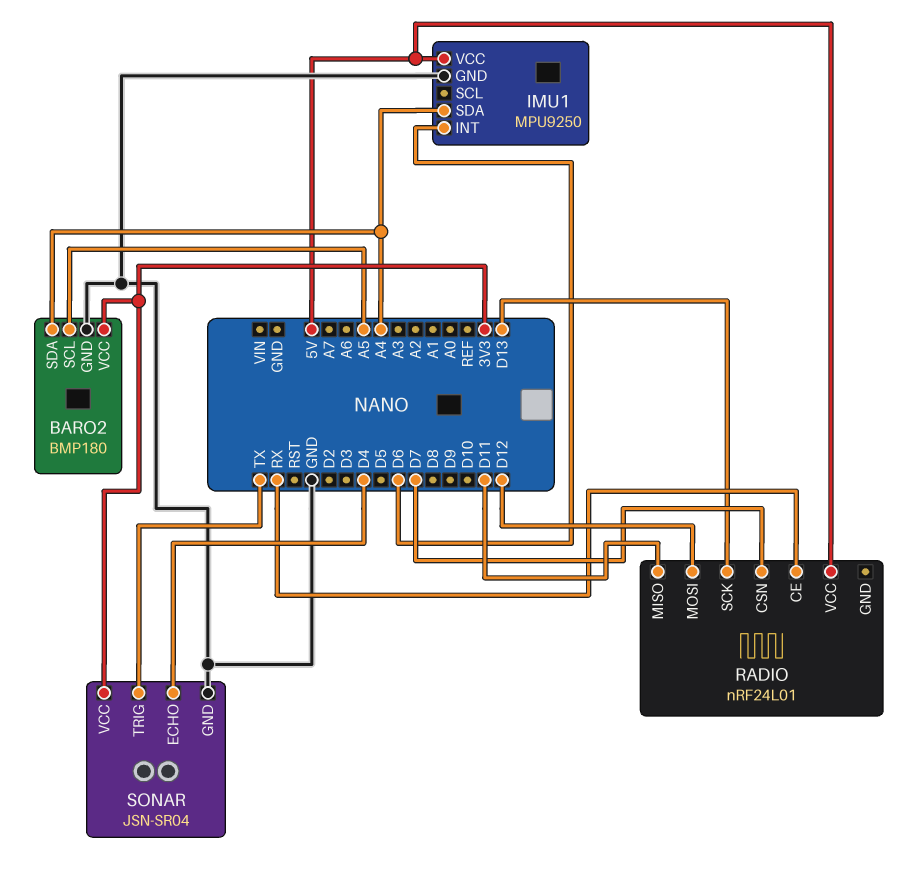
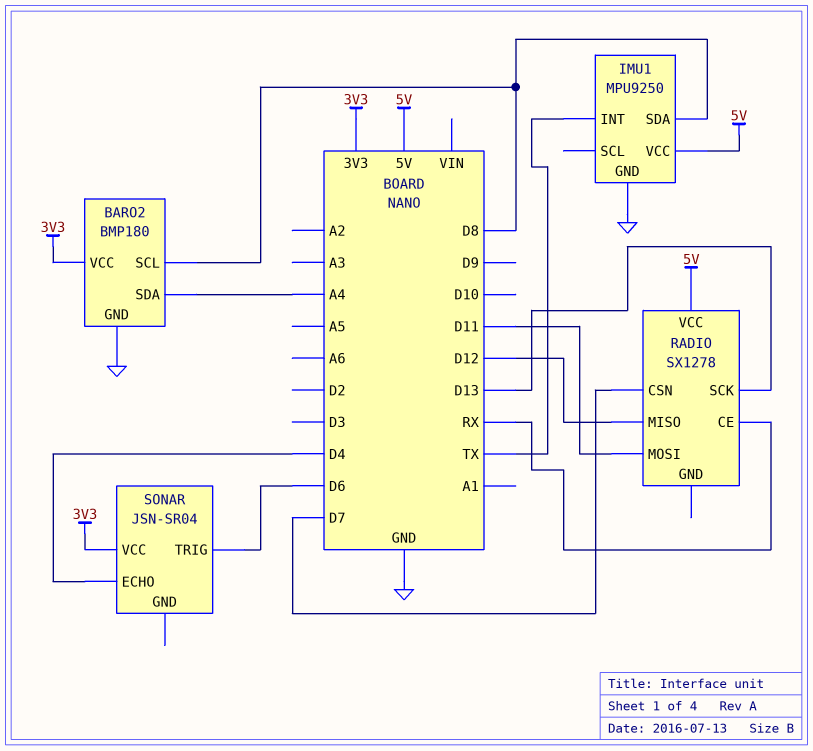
BARO2 pin SCL: A5 -> D8
IMU1 pin INT: D6 -> TX
IMU1 pin SDA: A4 -> D8
RADIO: nRF24L01 -> SX1278
RADIO pin MISO: D11 -> D12
RADIO pin MOSI: D12 -> D11
SONAR pin GND: GND -> none
SONAR pin TRIG: TX -> D6

